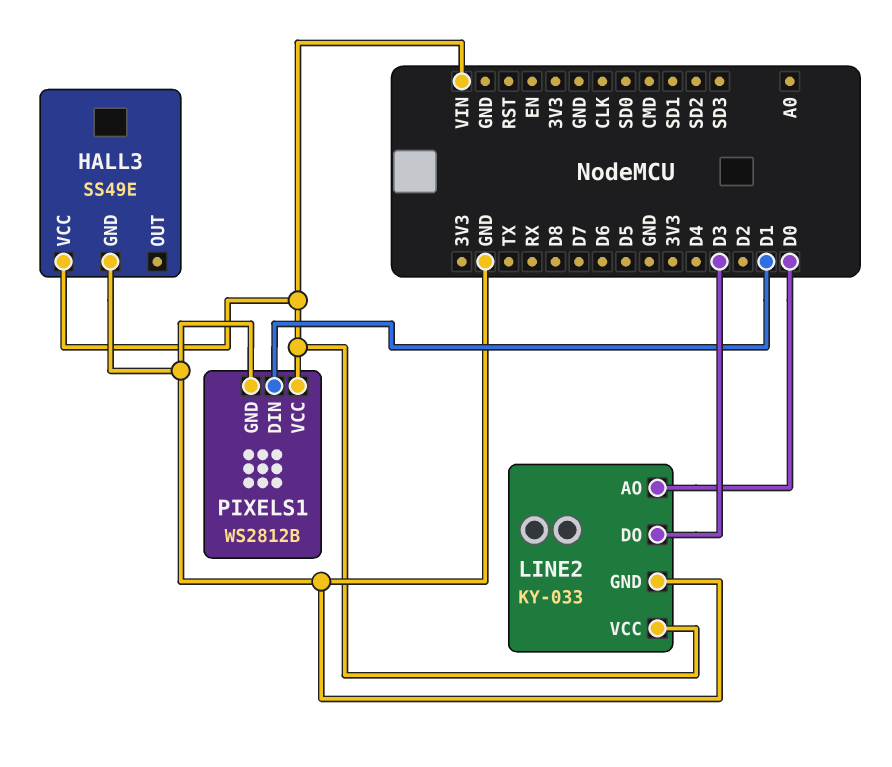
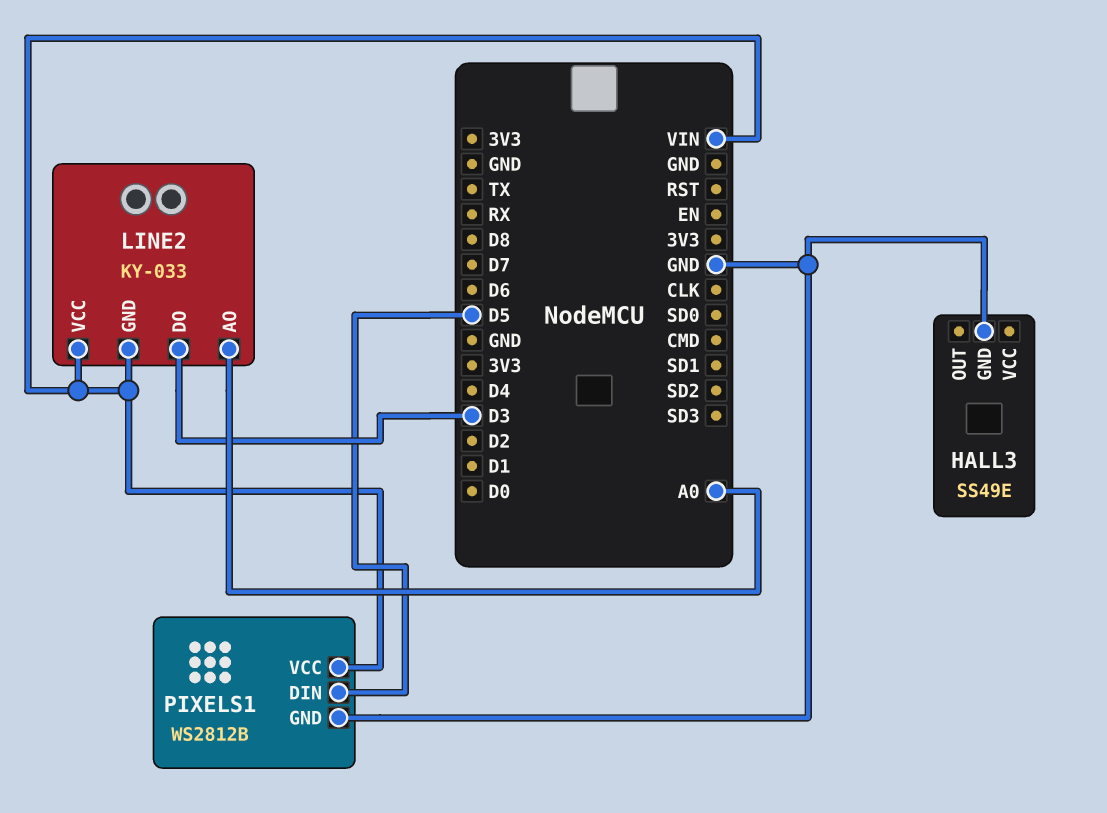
HALL3 pin VCC: VIN -> none
LINE2 pin AO: D0 -> A0
LINE2 pin GND: GND -> VIN
PIXELS1 pin DIN: D1 -> D5

